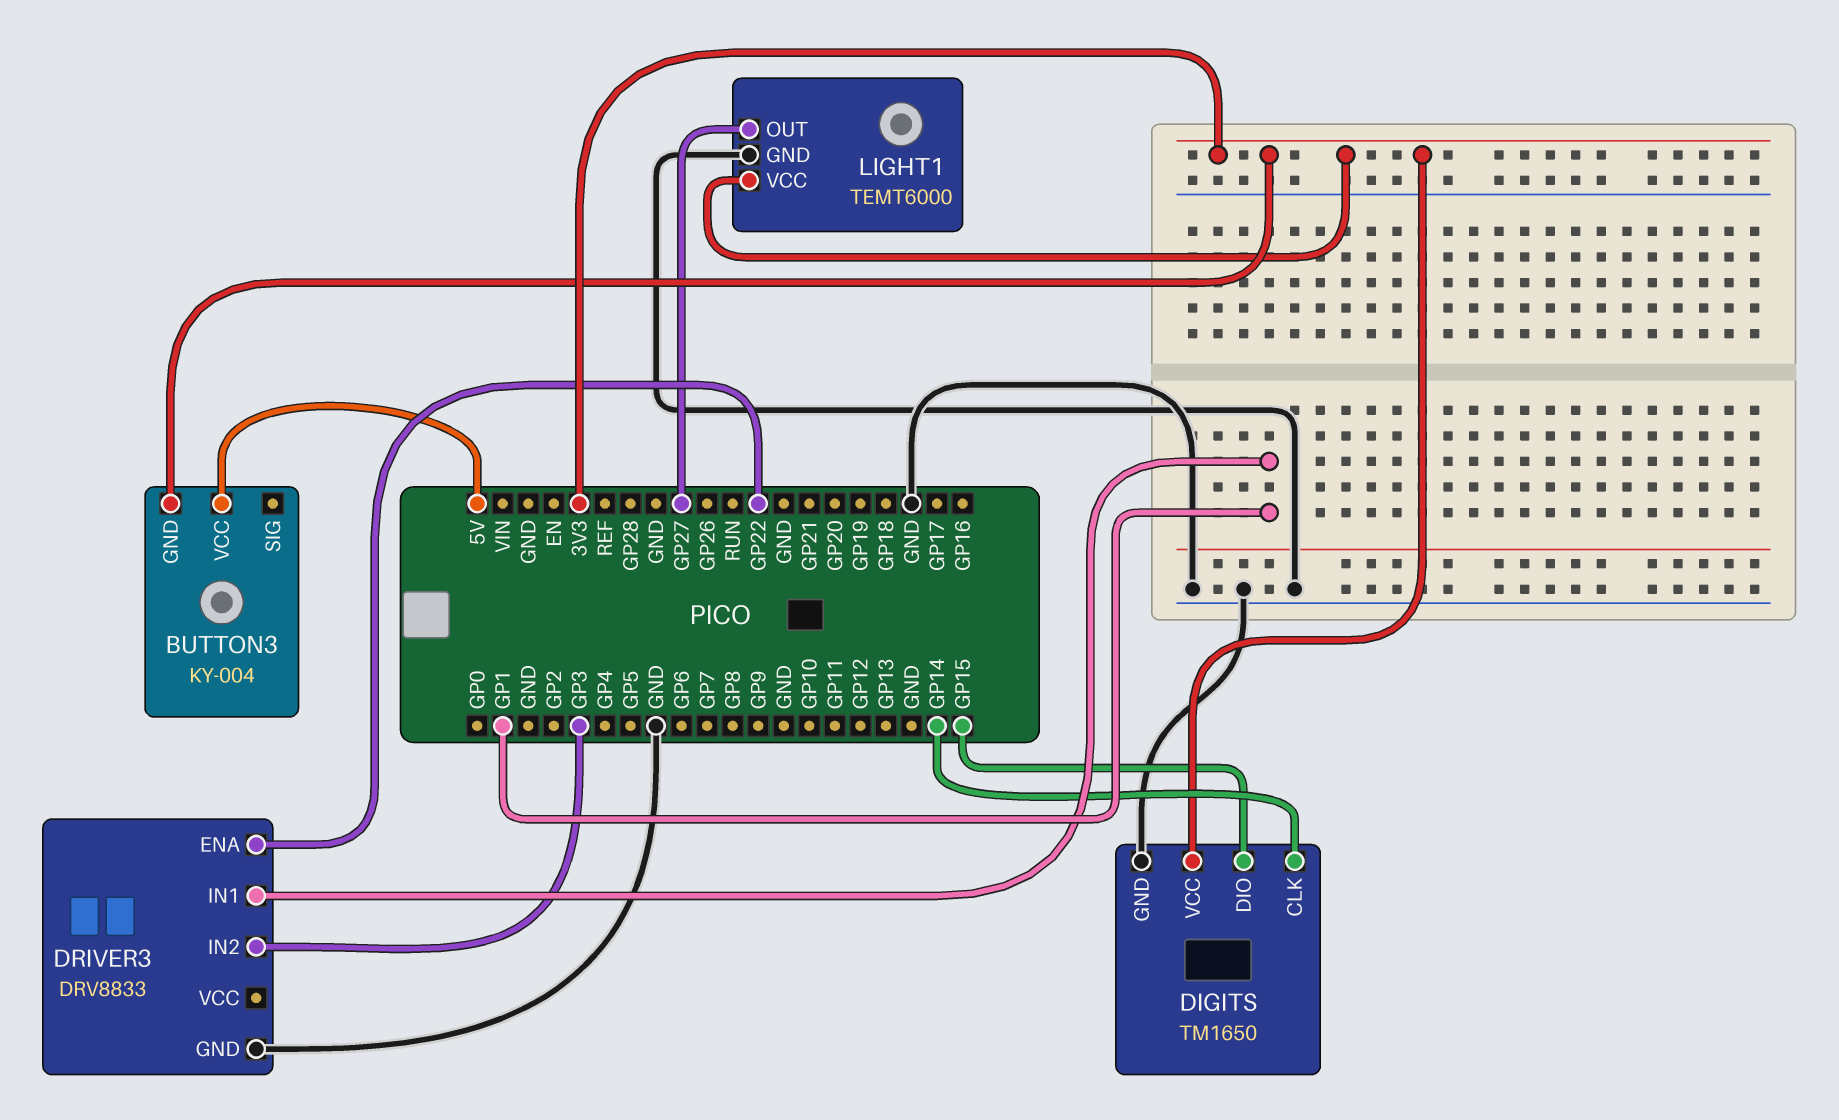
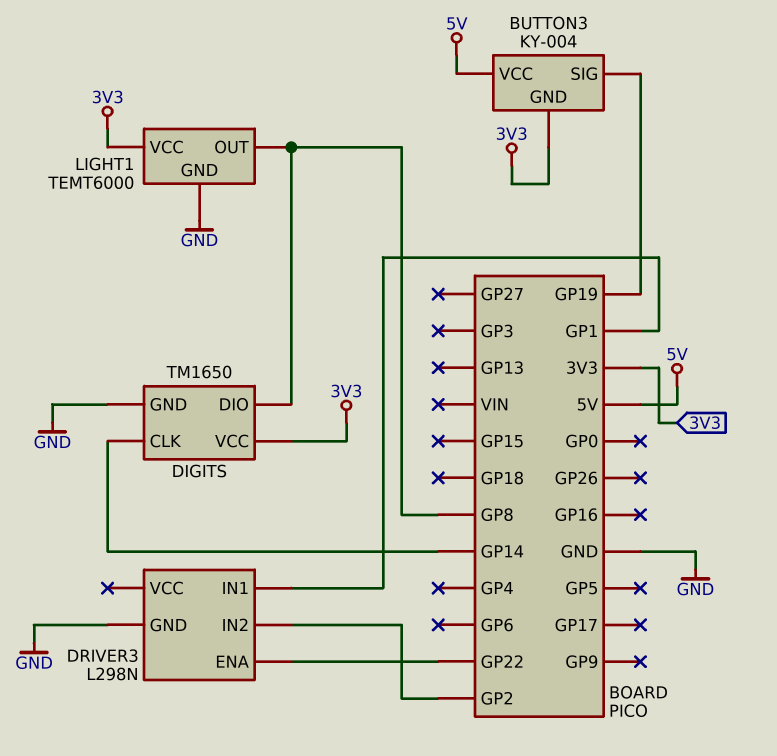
BUTTON3 pin SIG: none -> GP19
DIGITS pin DIO: GP15 -> GP8
DRIVER3: DRV8833 -> L298N
DRIVER3 pin IN2: GP3 -> GP2
LIGHT1 pin OUT: GP27 -> GP8

